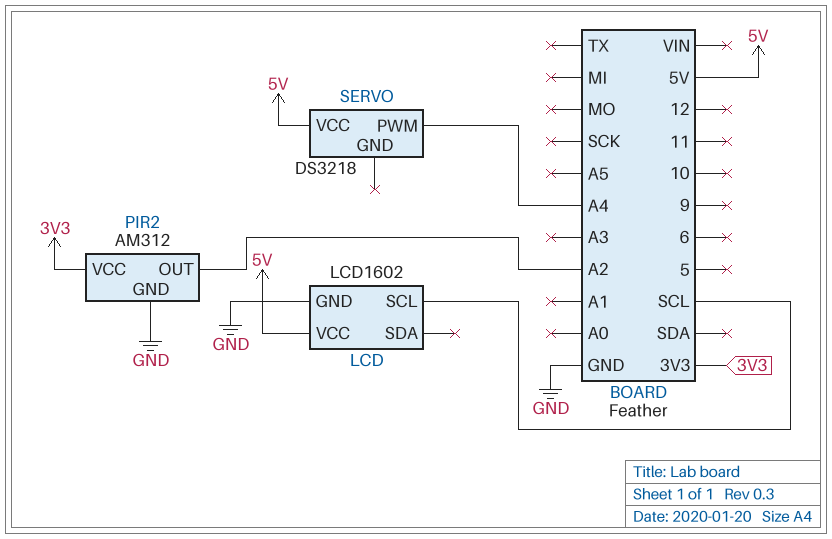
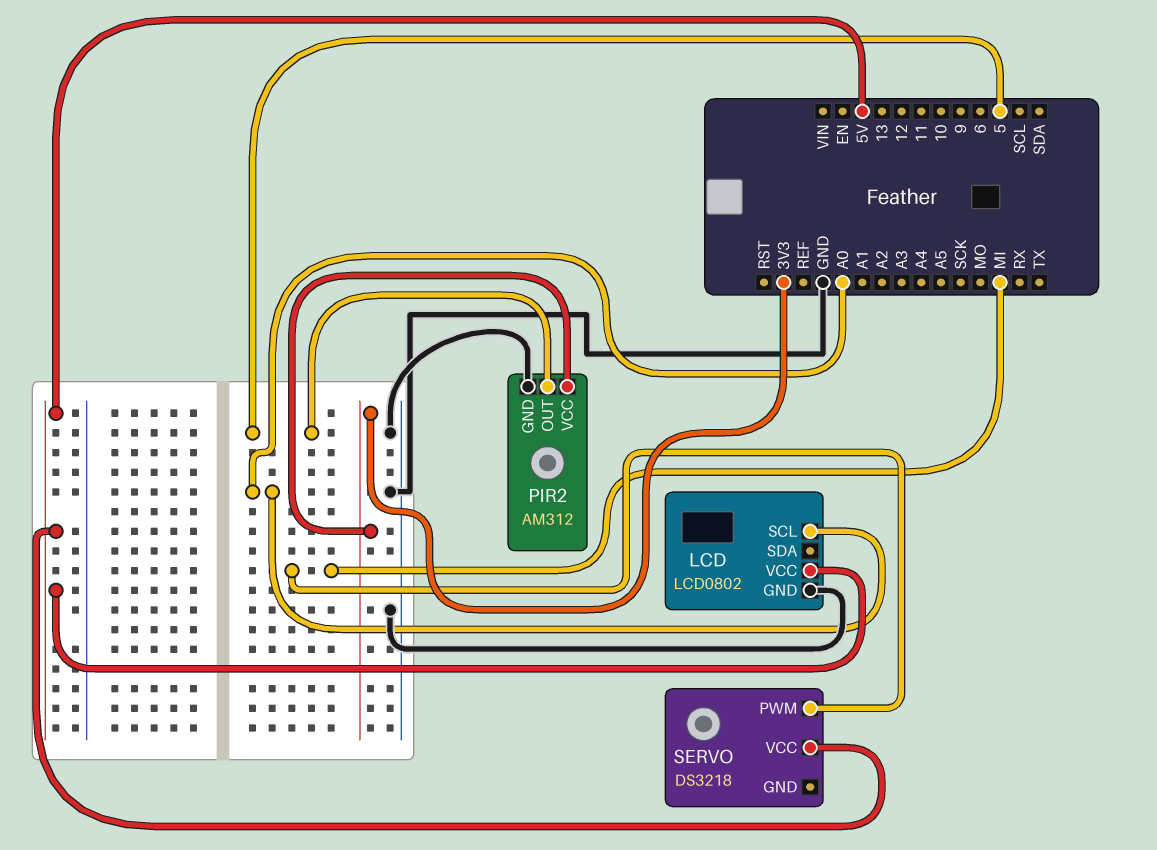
LCD: LCD1602 -> LCD0802
LCD pin SCL: SCL -> A0
PIR2 pin OUT: A2 -> 5
SERVO pin PWM: A4 -> MI

